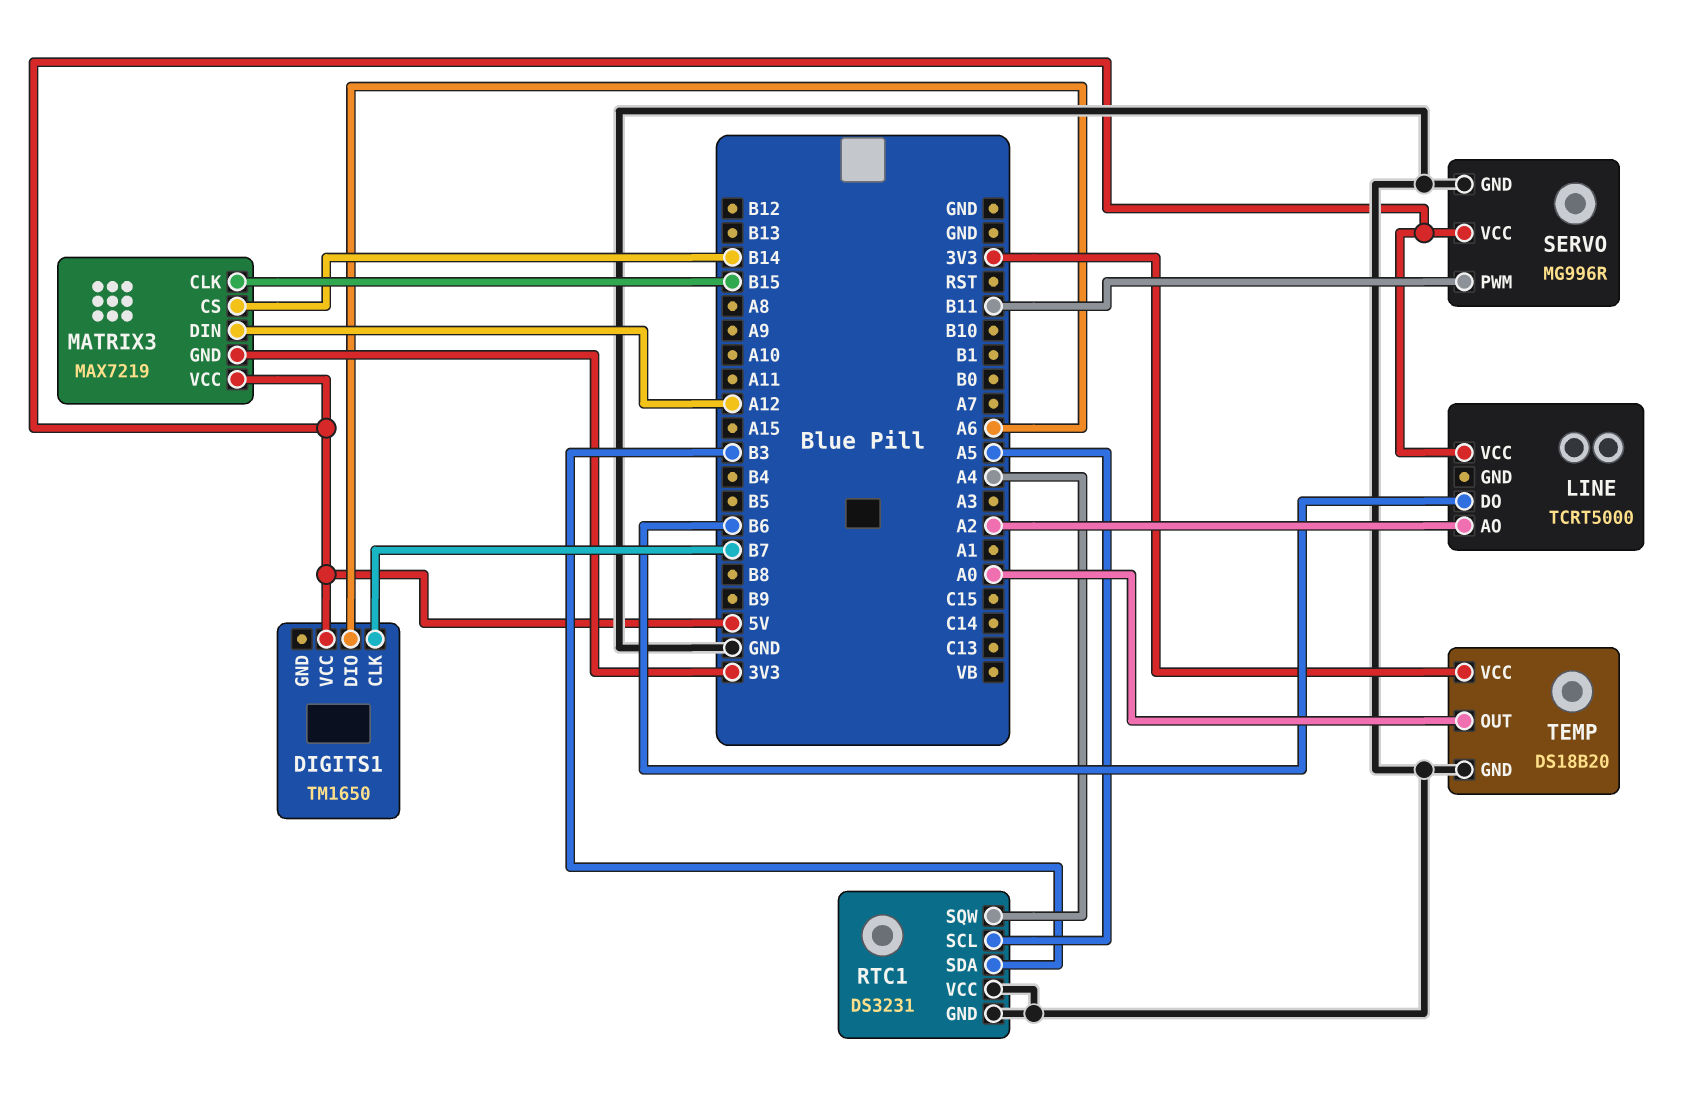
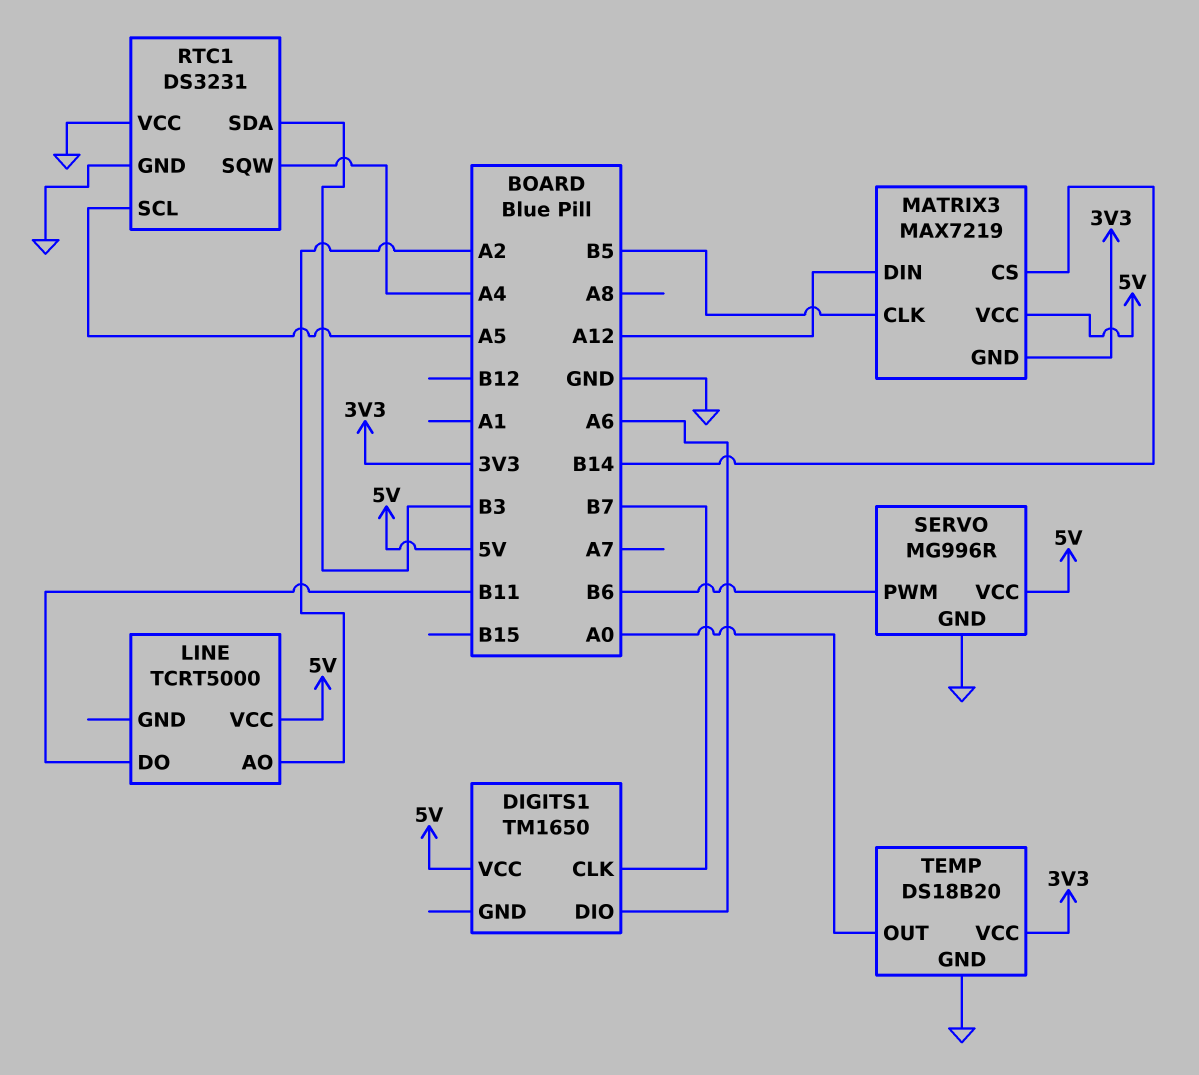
LINE pin DO: B6 -> B11
MATRIX3 pin CLK: B15 -> B5
SERVO pin PWM: B11 -> B6

